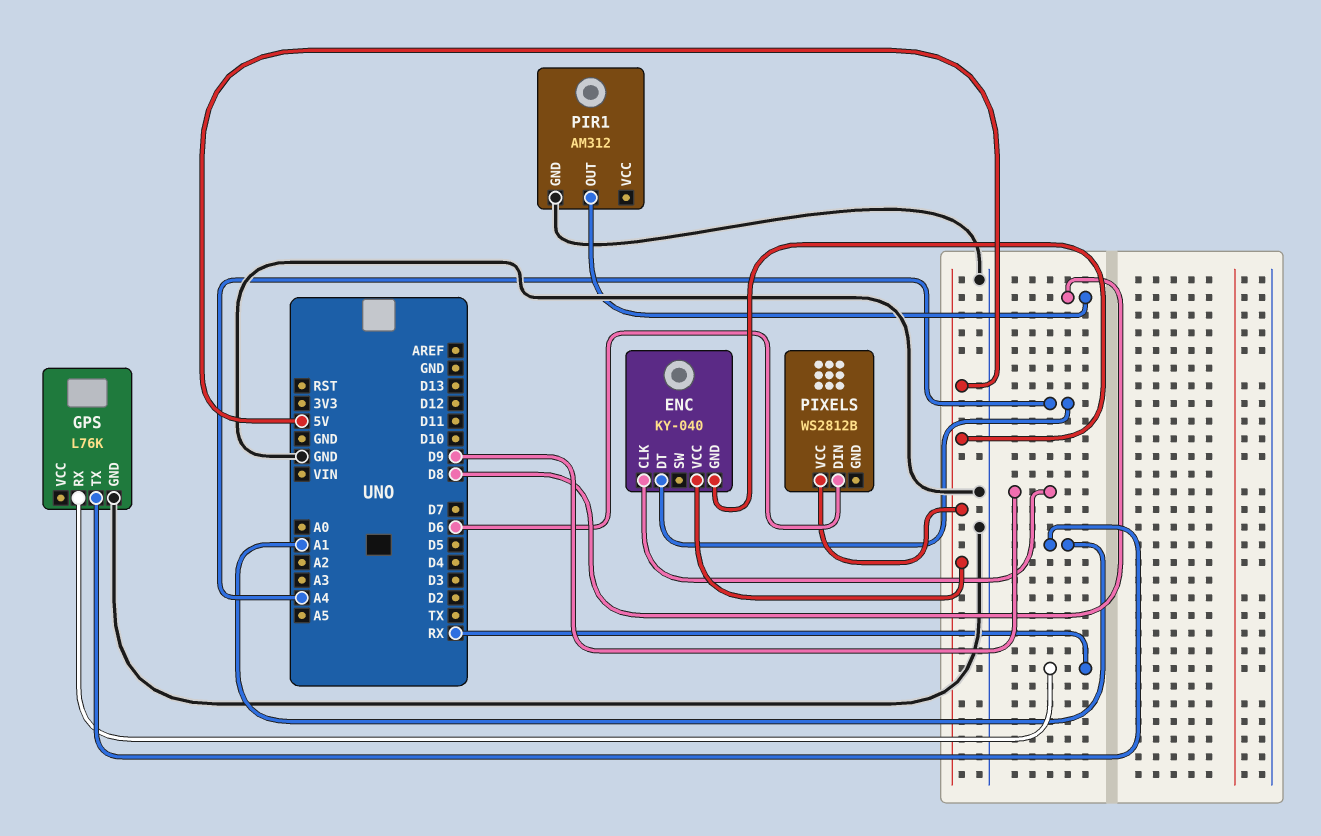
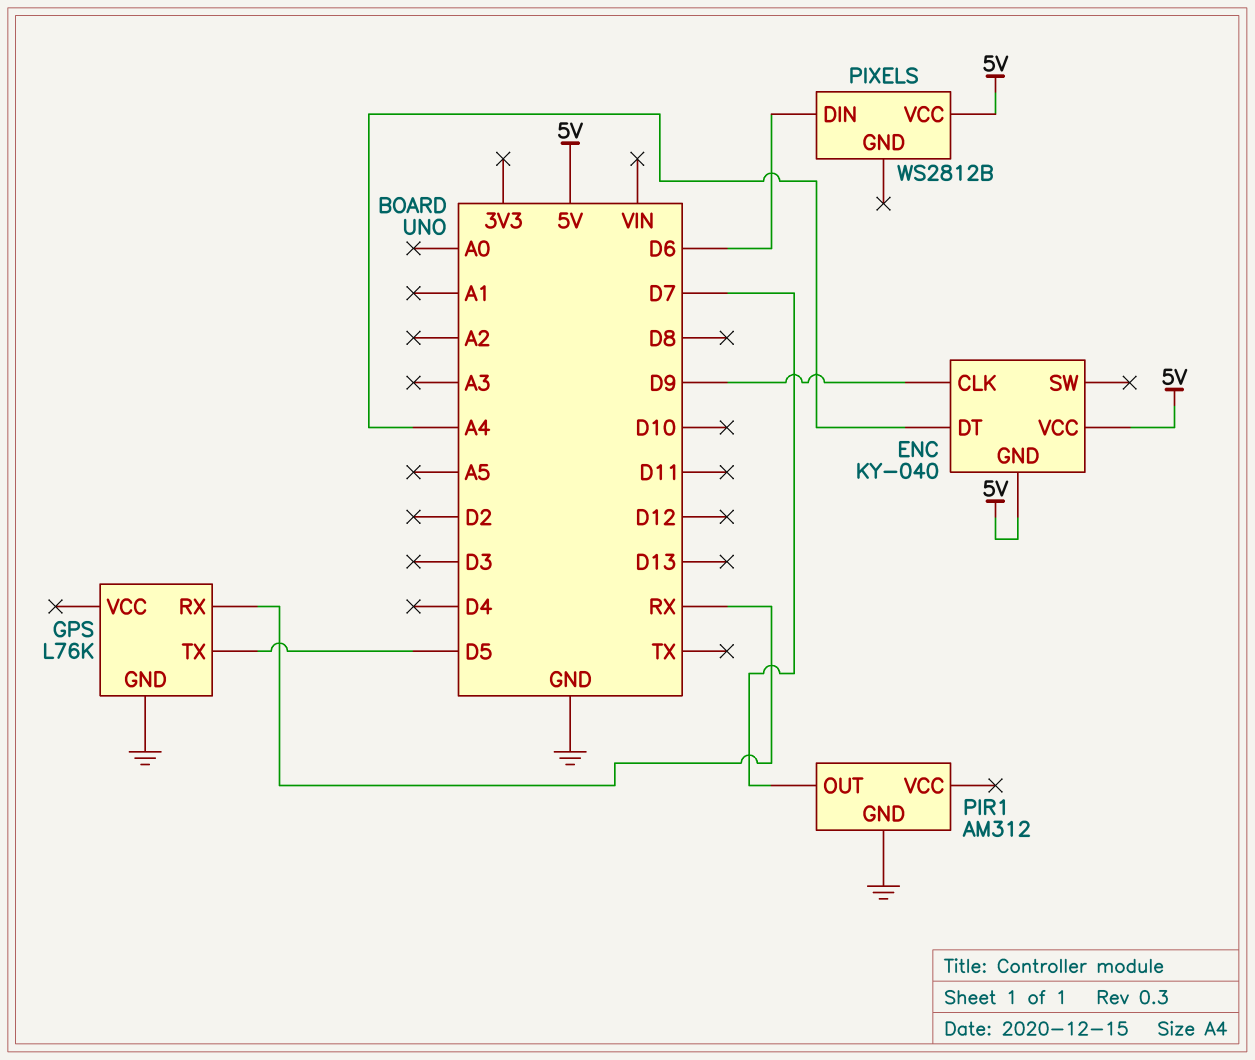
GPS pin TX: A1 -> D5
PIR1 pin OUT: D8 -> D7

